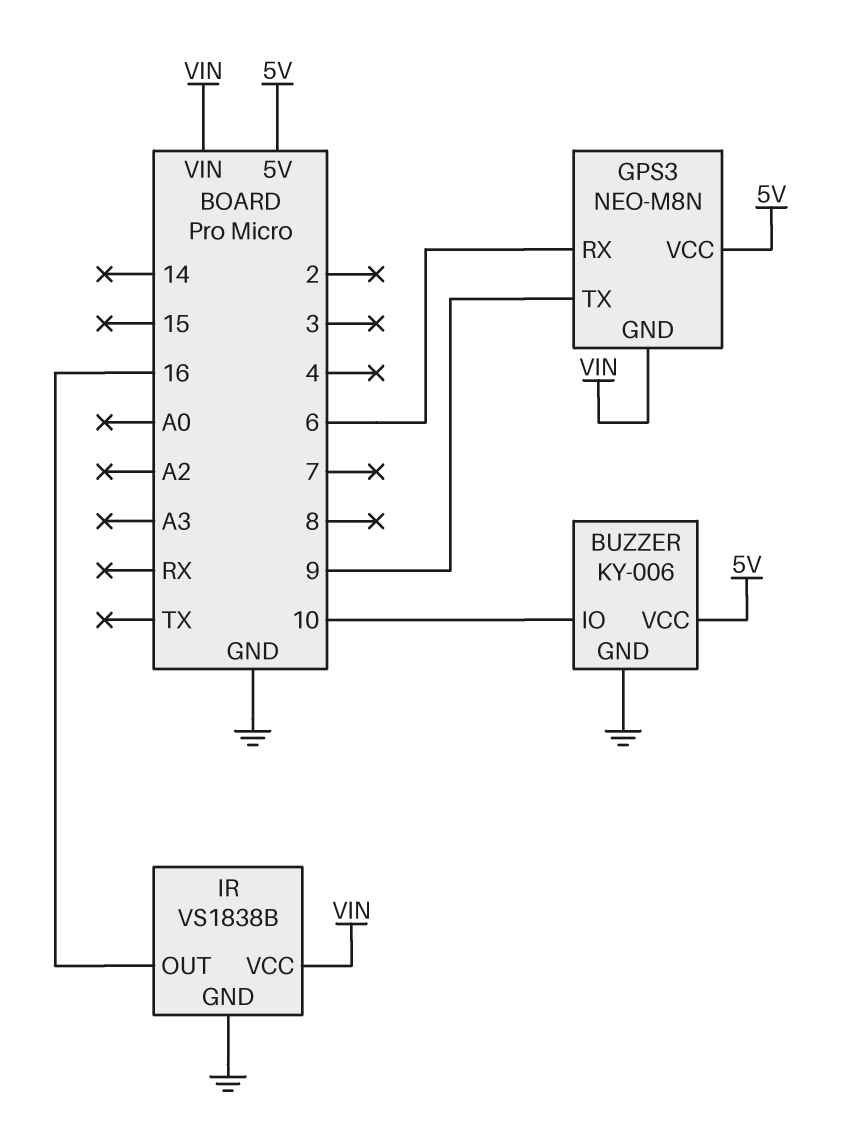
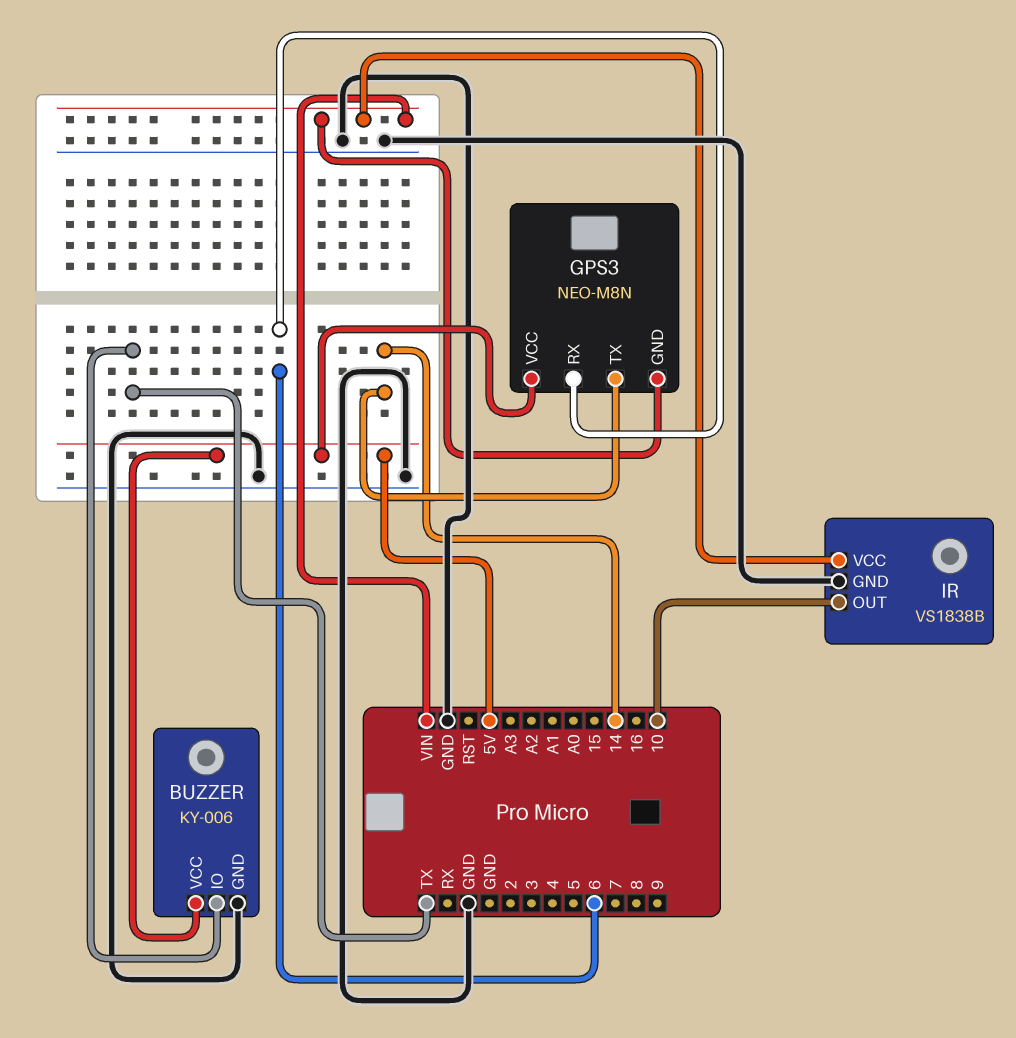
BUZZER pin IO: 10 -> TX
GPS3 pin TX: 9 -> 14
IR pin OUT: 16 -> 10

